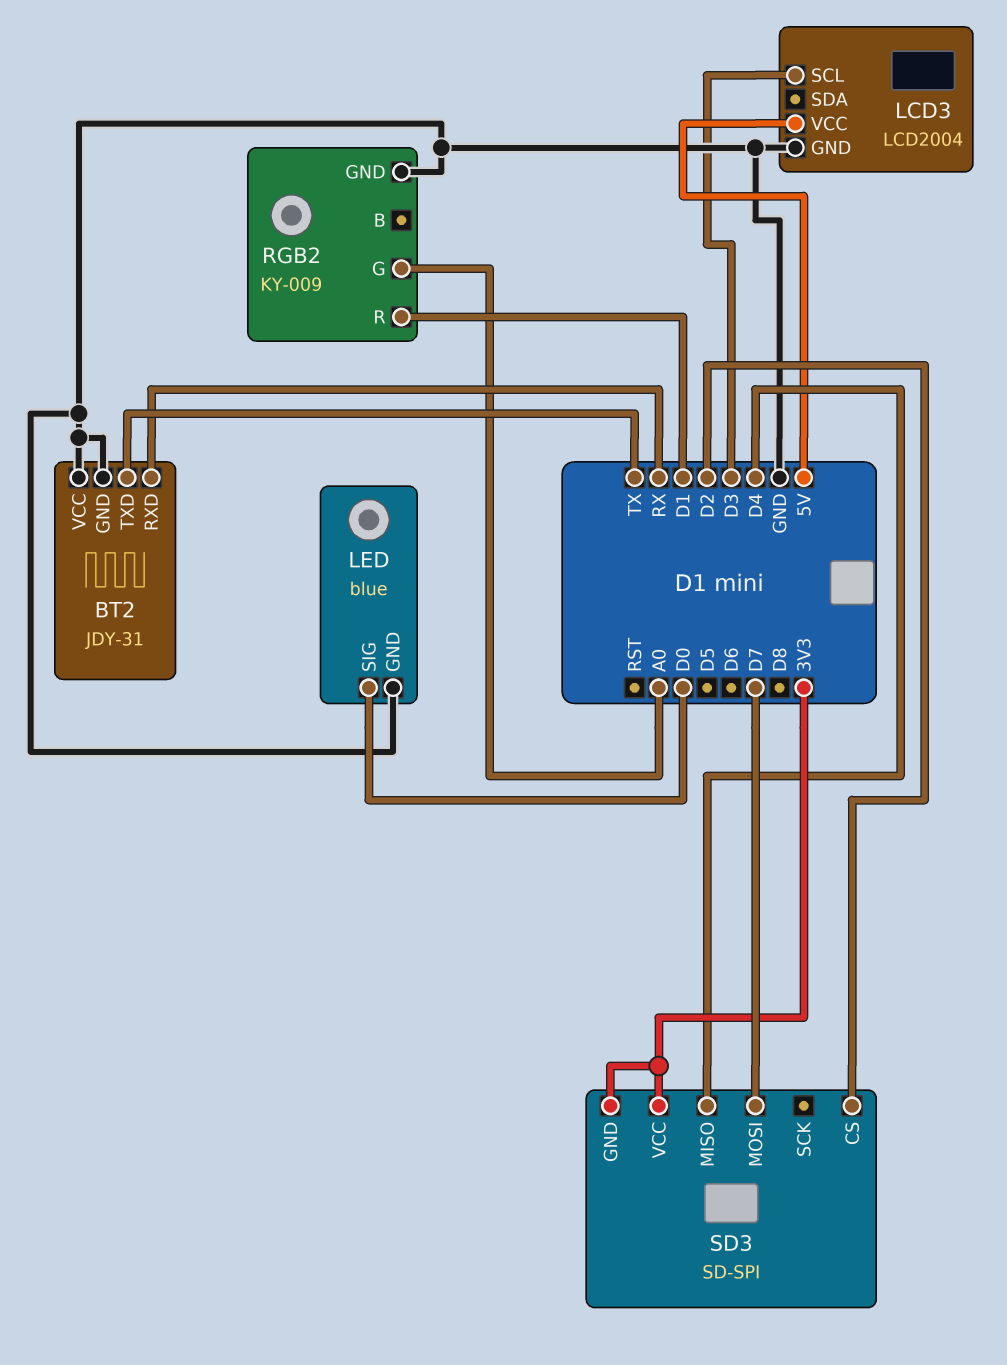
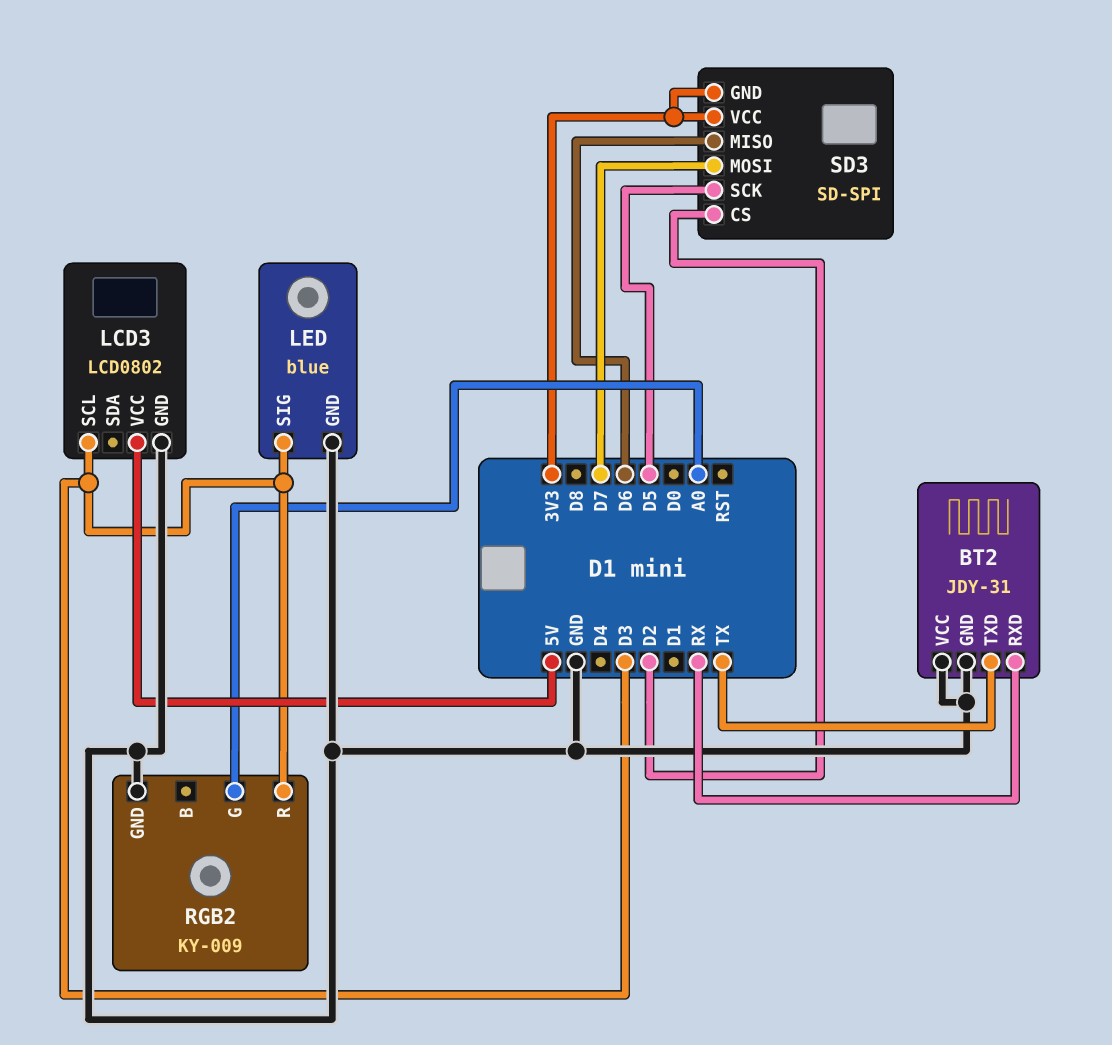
LCD3: LCD2004 -> LCD0802
LED pin SIG: D0 -> D3
RGB2 pin R: D1 -> D3
SD3 pin MISO: D4 -> D6
SD3 pin SCK: none -> D5

